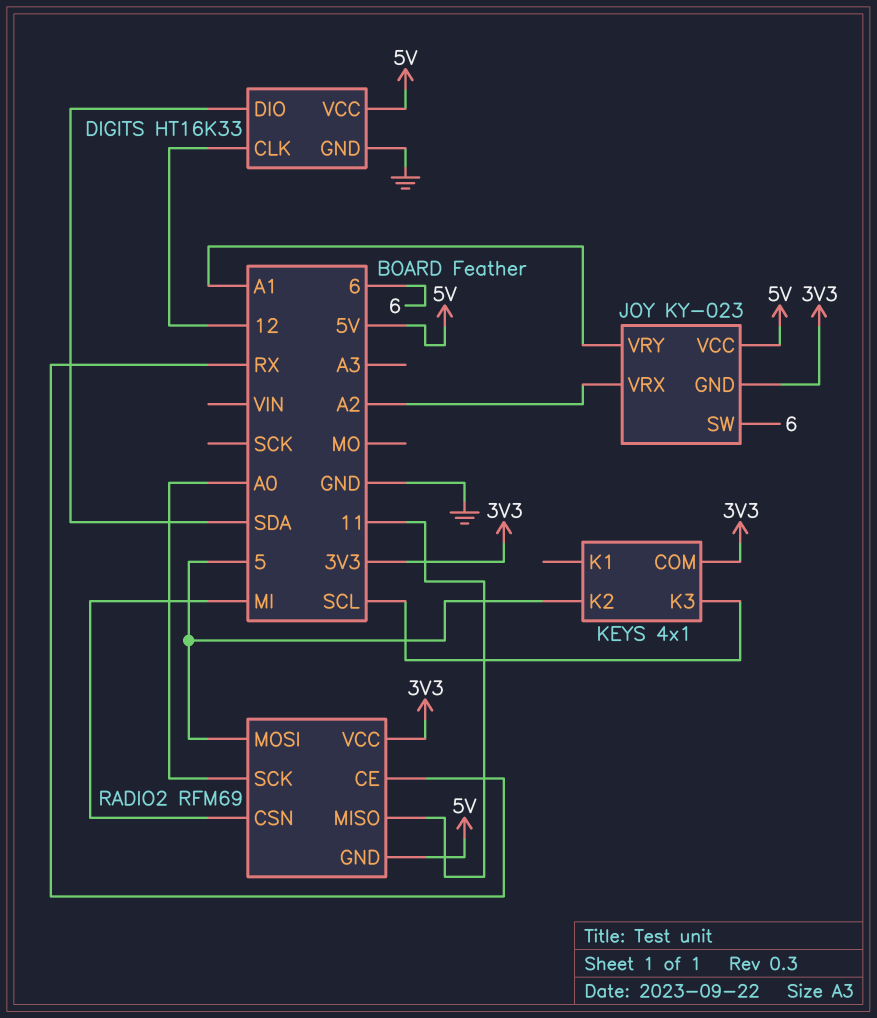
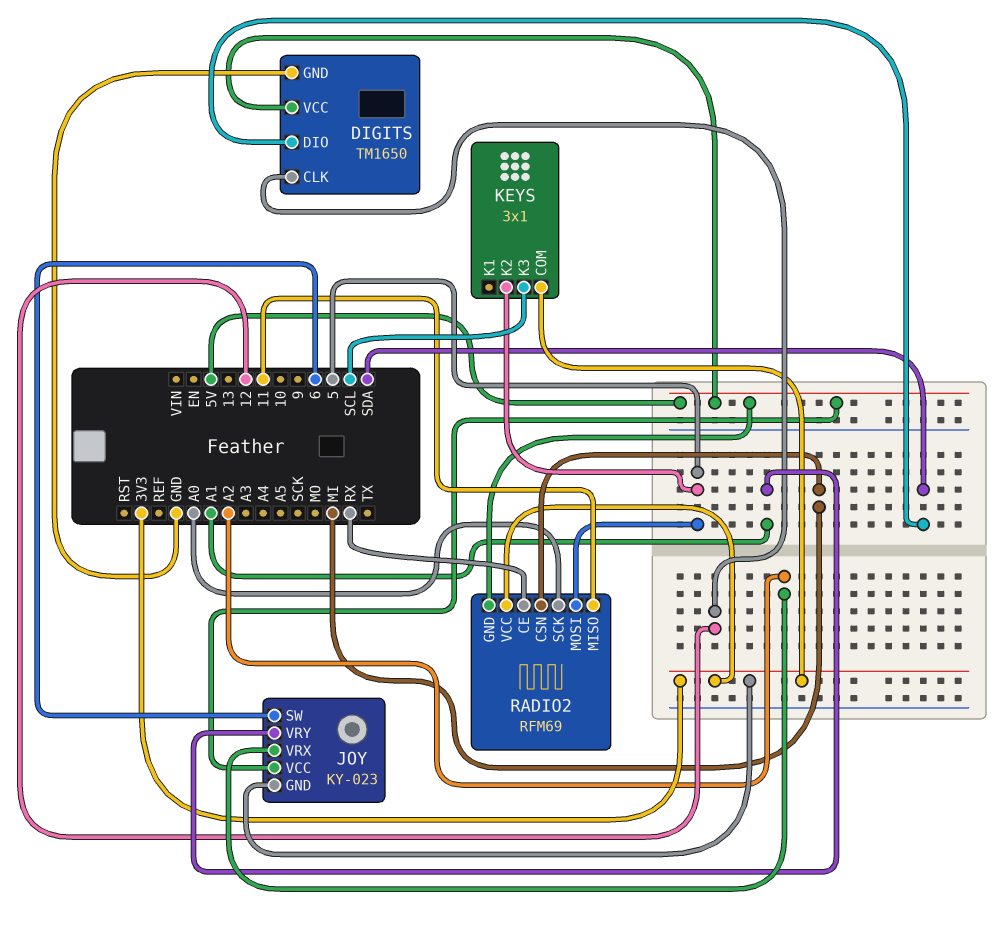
DIGITS: HT16K33 -> TM1650
KEYS: 4x1 -> 3x1

